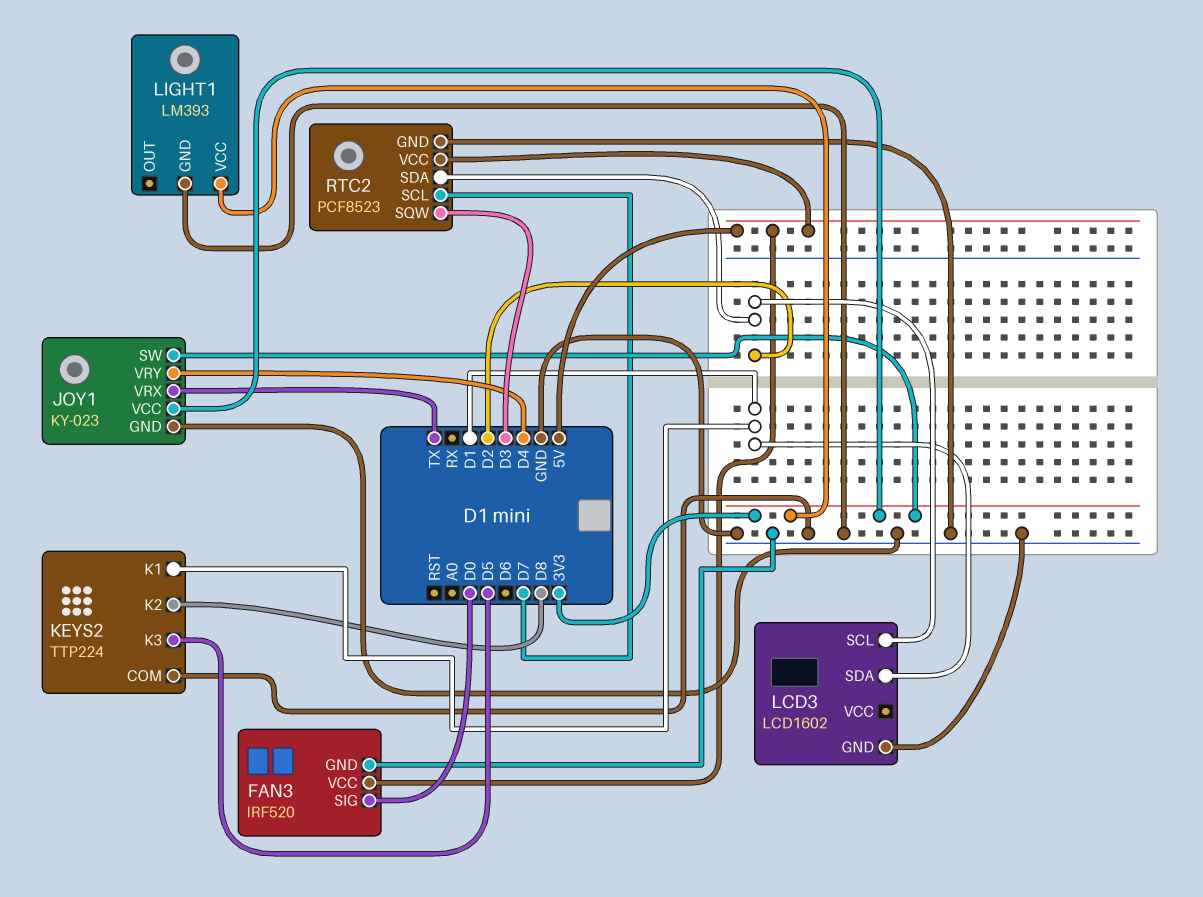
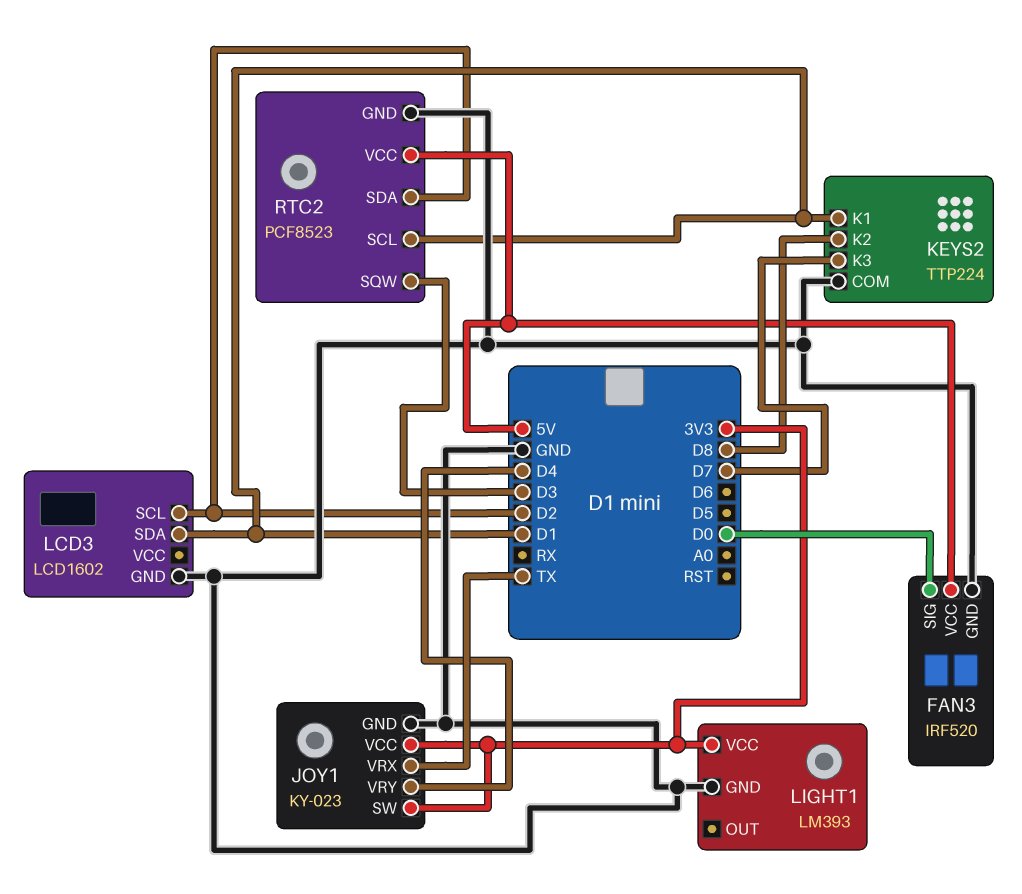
KEYS2 pin K3: D5 -> D7
RTC2 pin SCL: D7 -> D1

